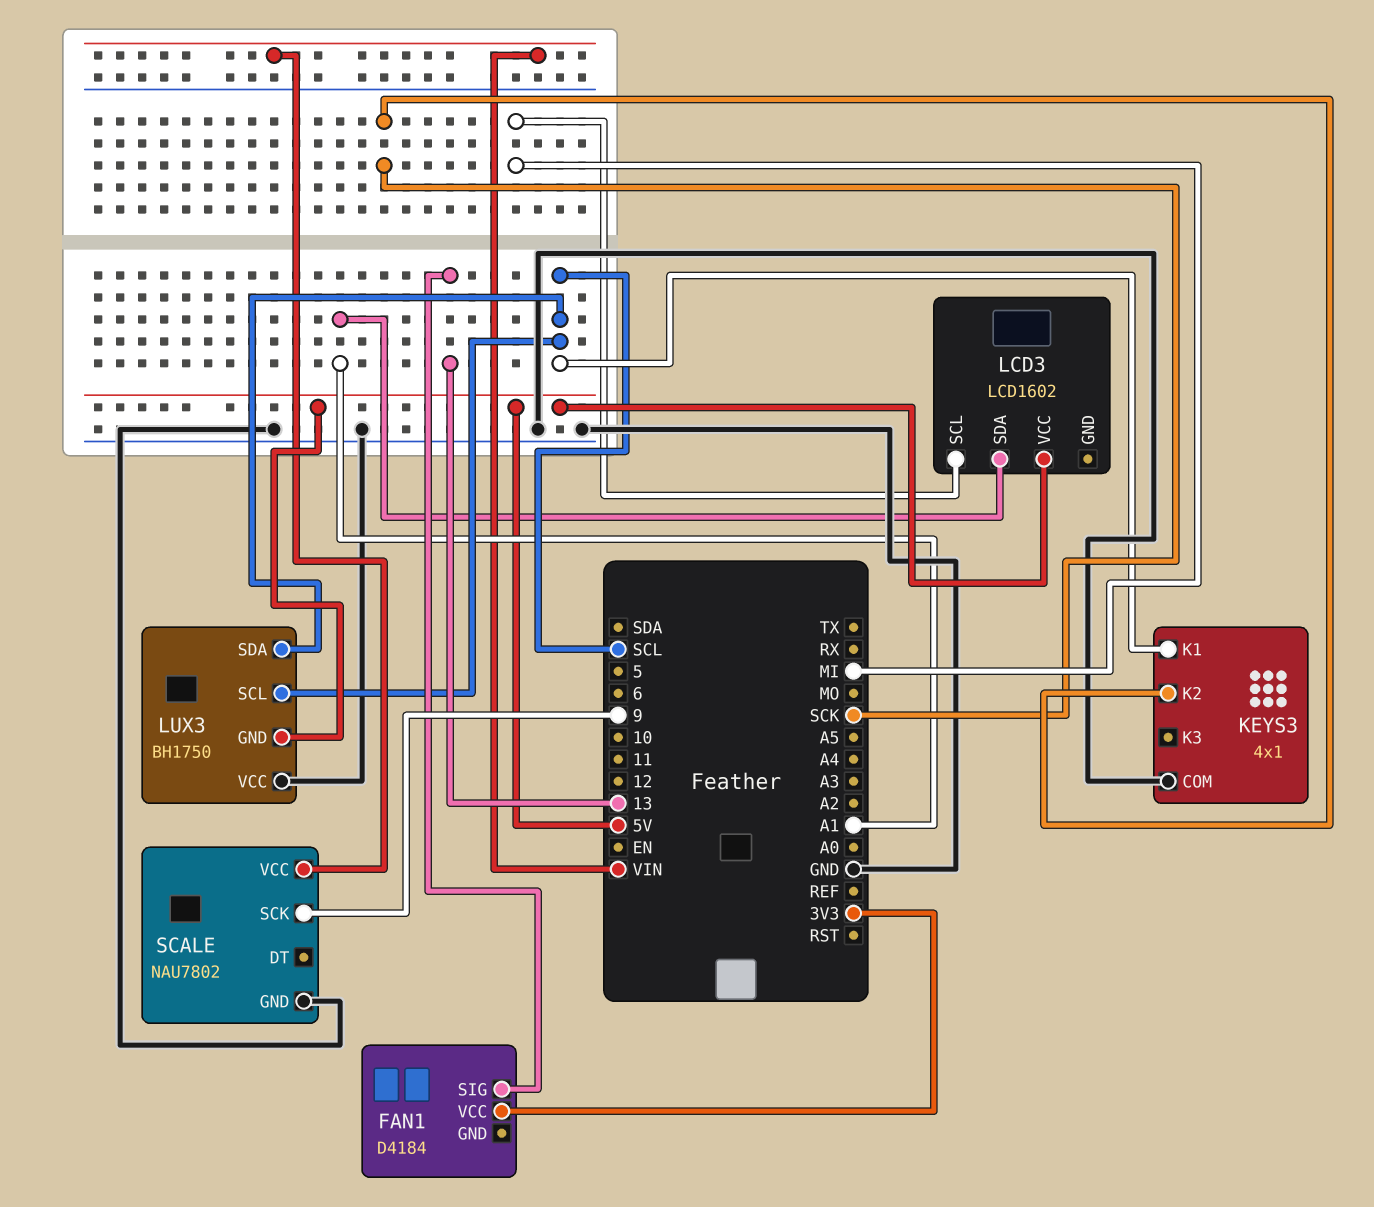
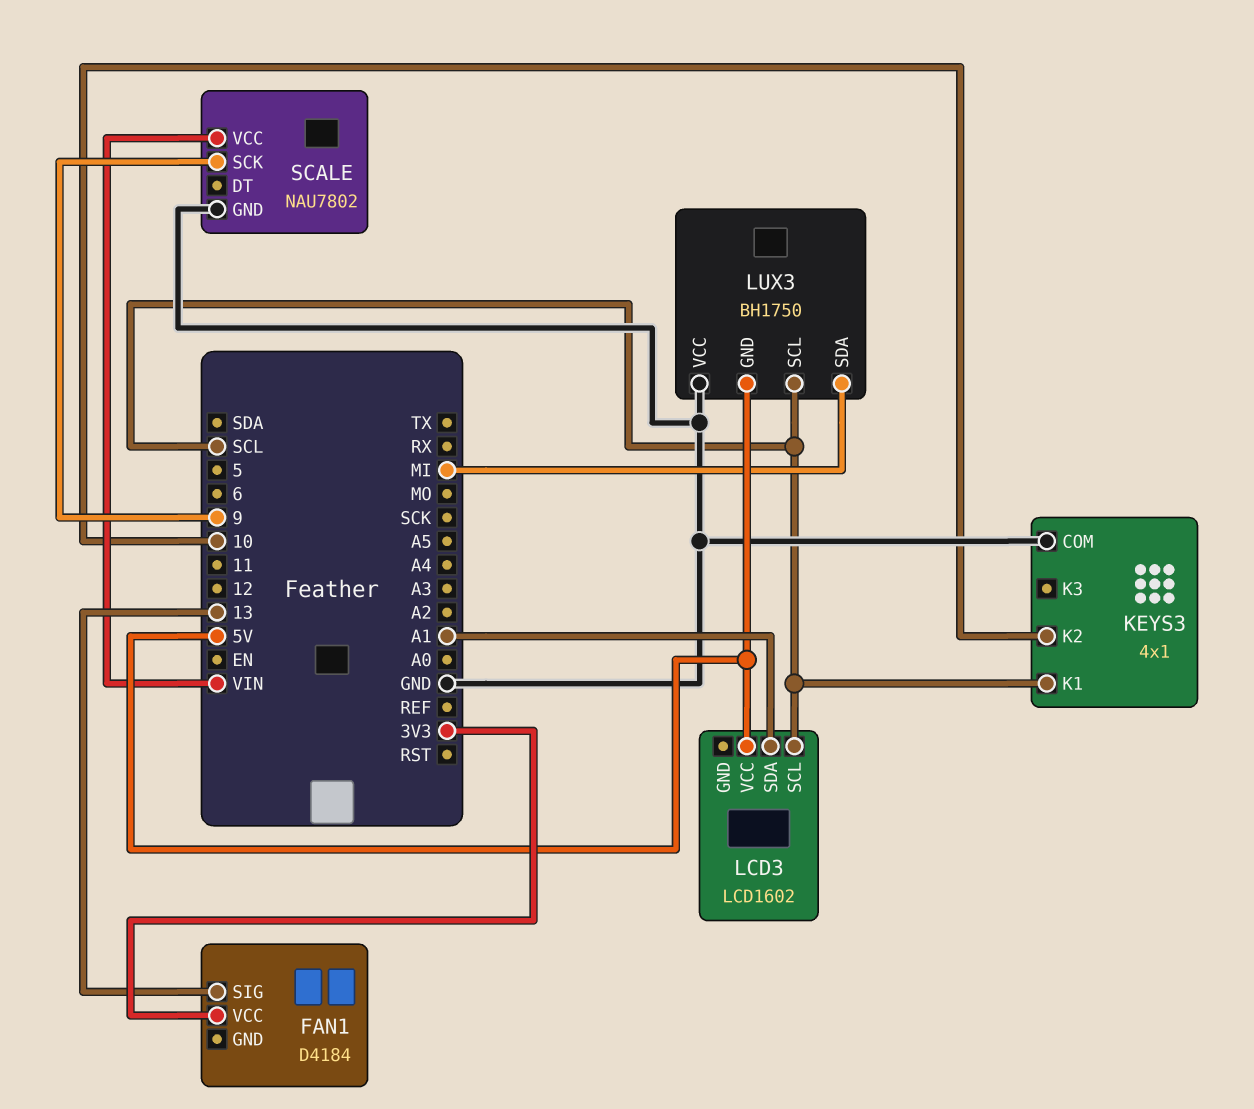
KEYS3 pin K2: SCK -> 10
LCD3 pin SCL: MI -> SCL
LUX3 pin SDA: SCL -> MI

